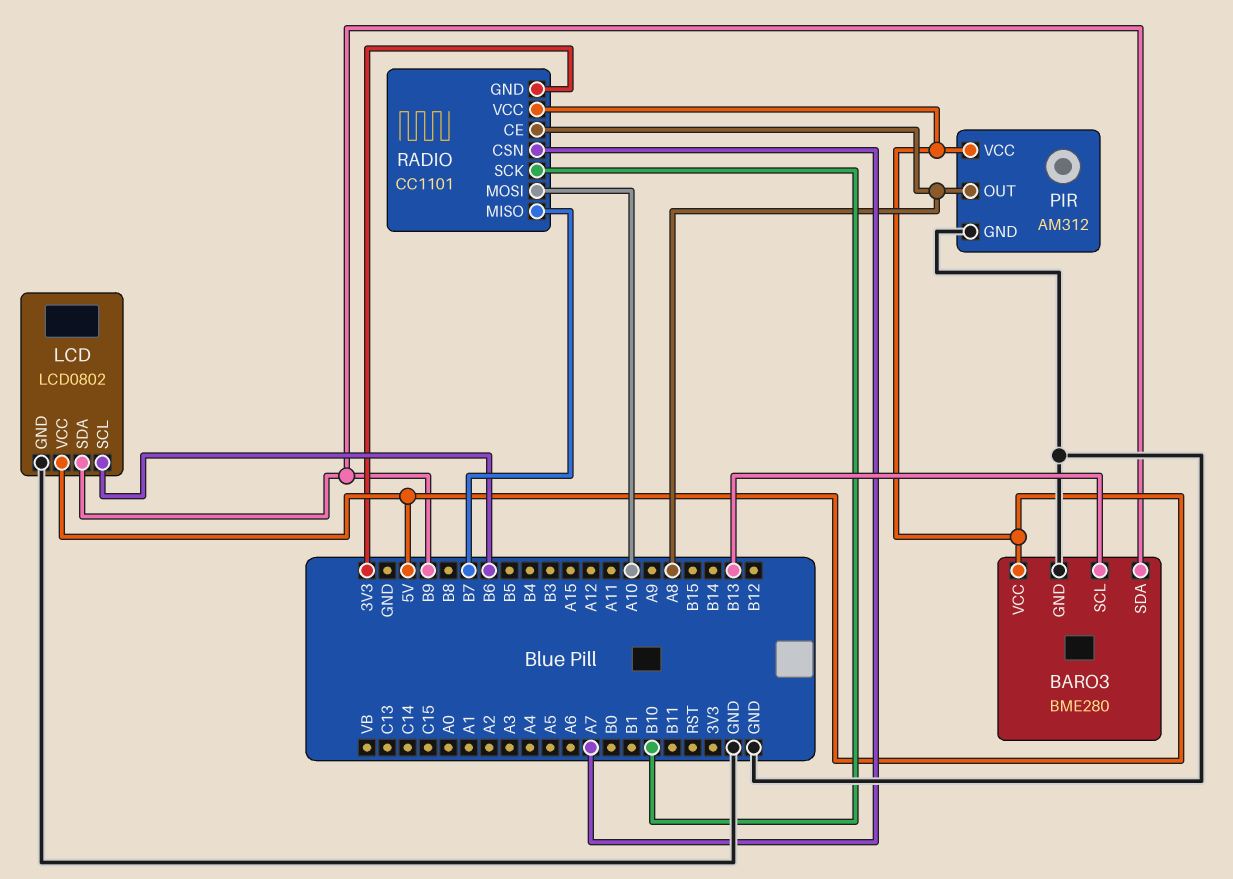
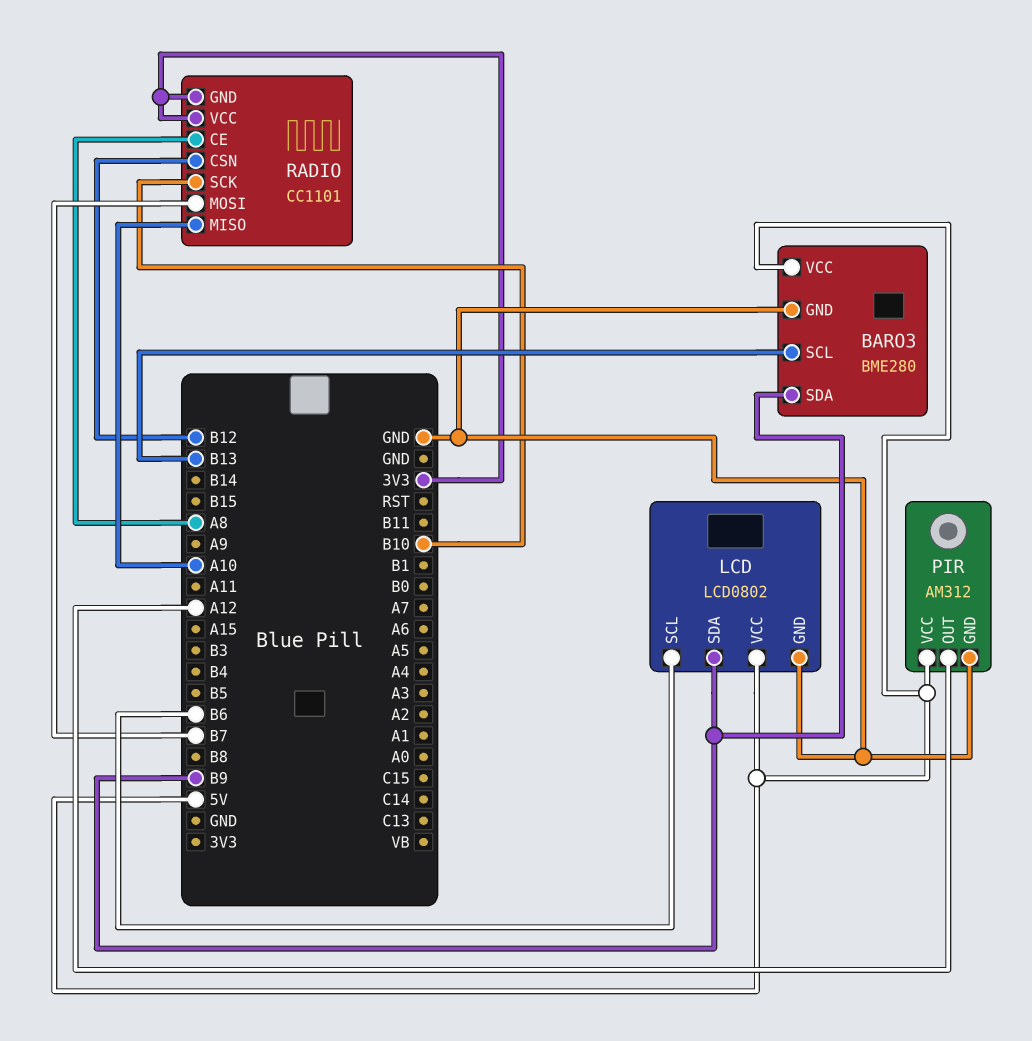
PIR pin OUT: A8 -> A12
RADIO pin CSN: A7 -> B12
RADIO pin MISO: B7 -> A10
RADIO pin MOSI: A10 -> B7
RADIO pin VCC: 5V -> 3V3

